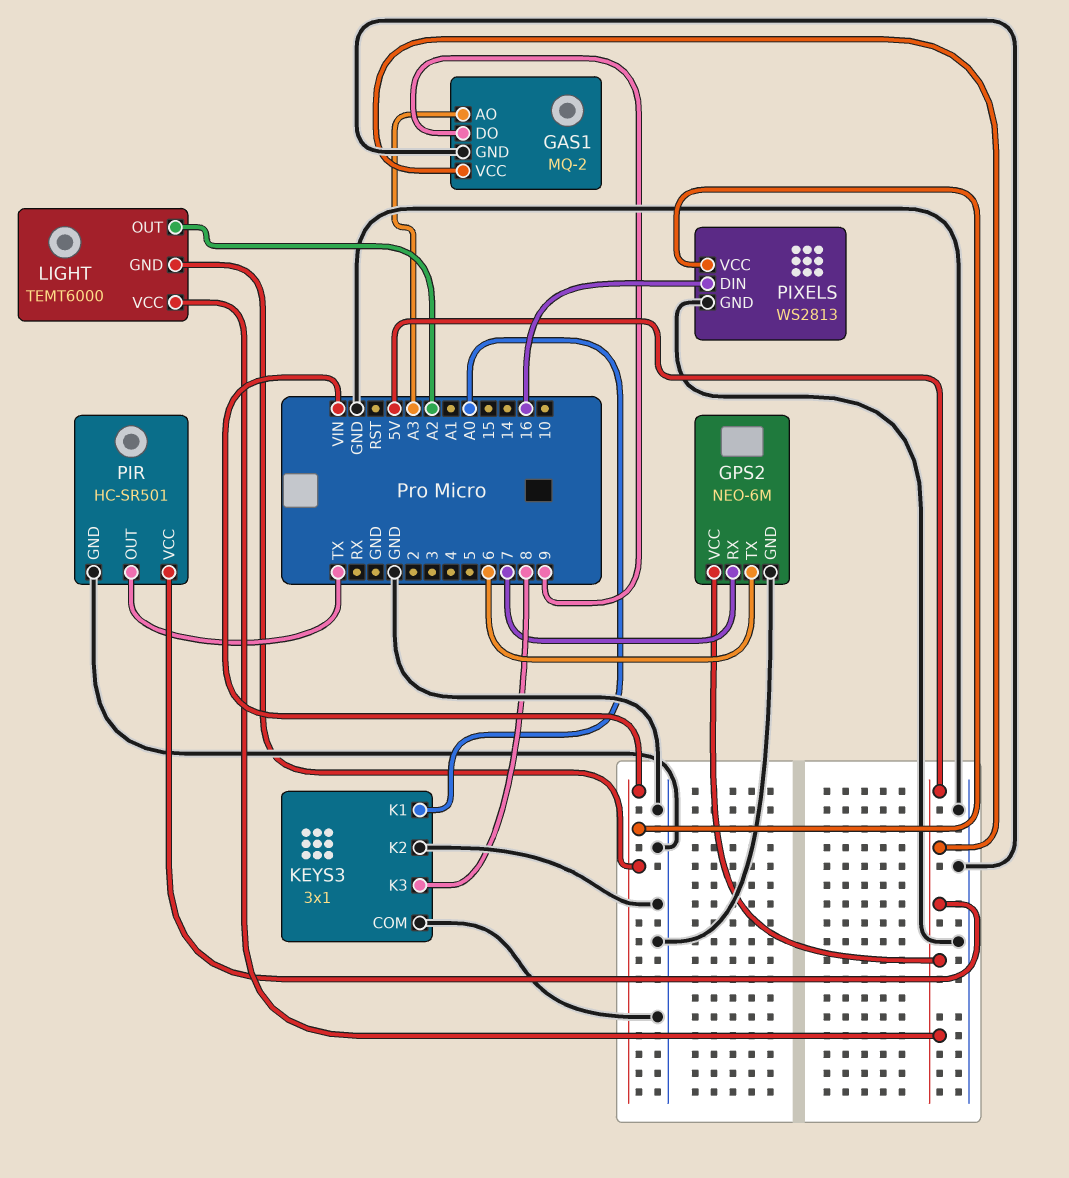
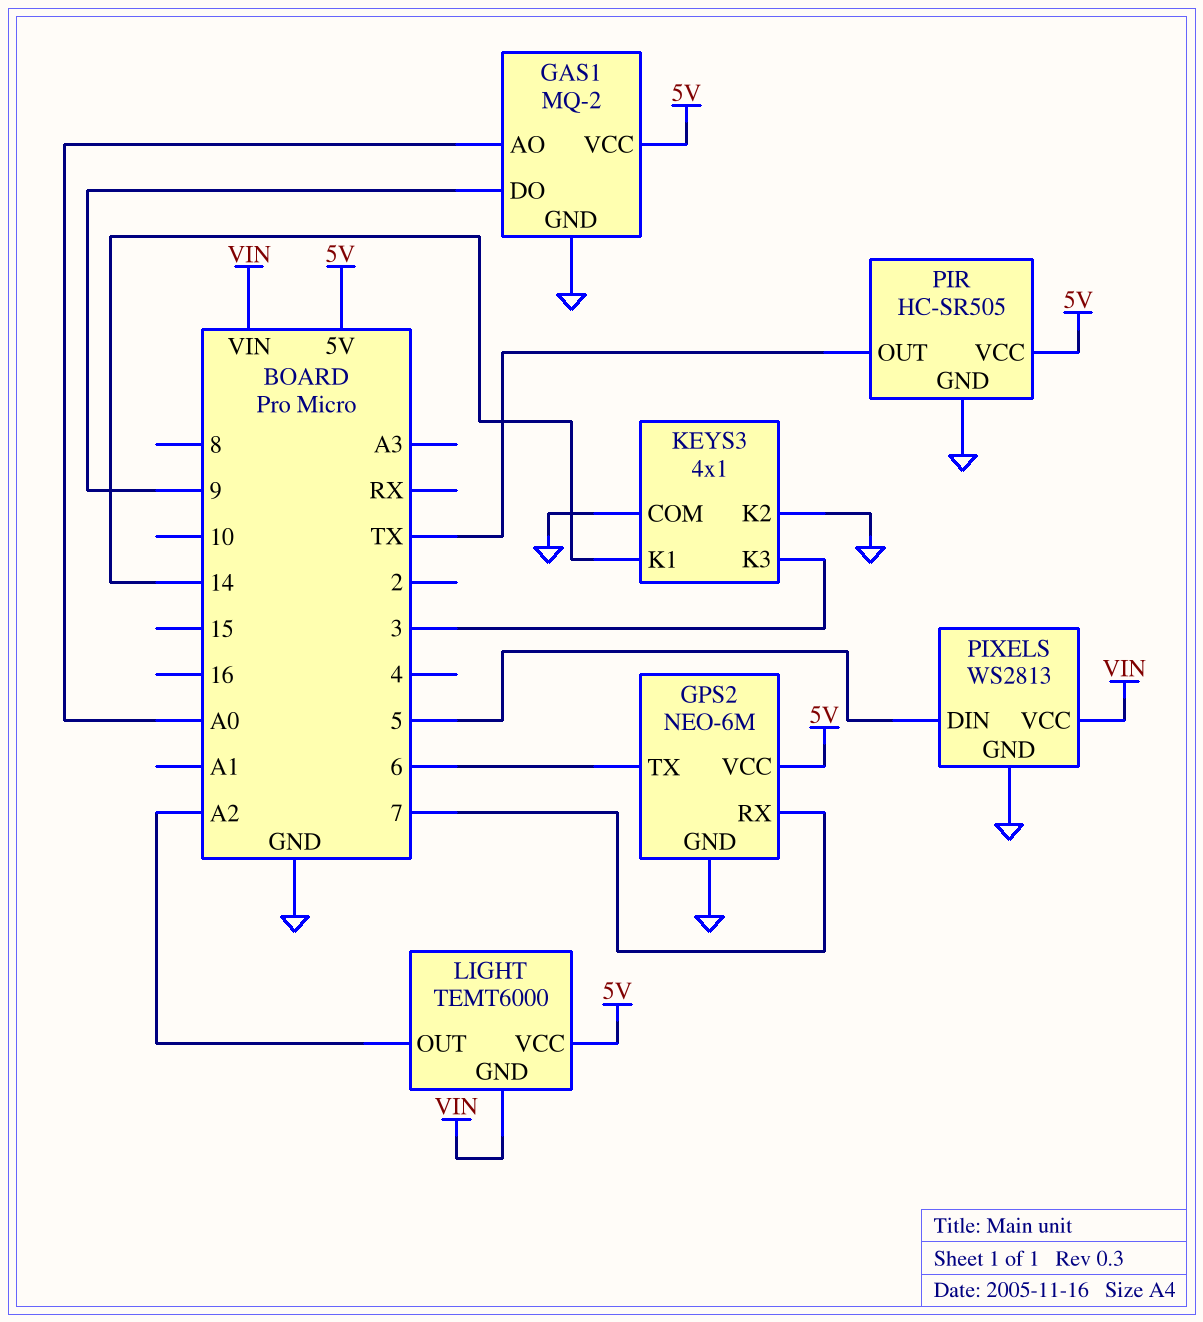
GAS1 pin AO: A3 -> A0
KEYS3: 3x1 -> 4x1
KEYS3 pin K1: A0 -> 14
KEYS3 pin K3: 8 -> 3
PIR: HC-SR501 -> HC-SR505
PIXELS pin DIN: 16 -> 5

